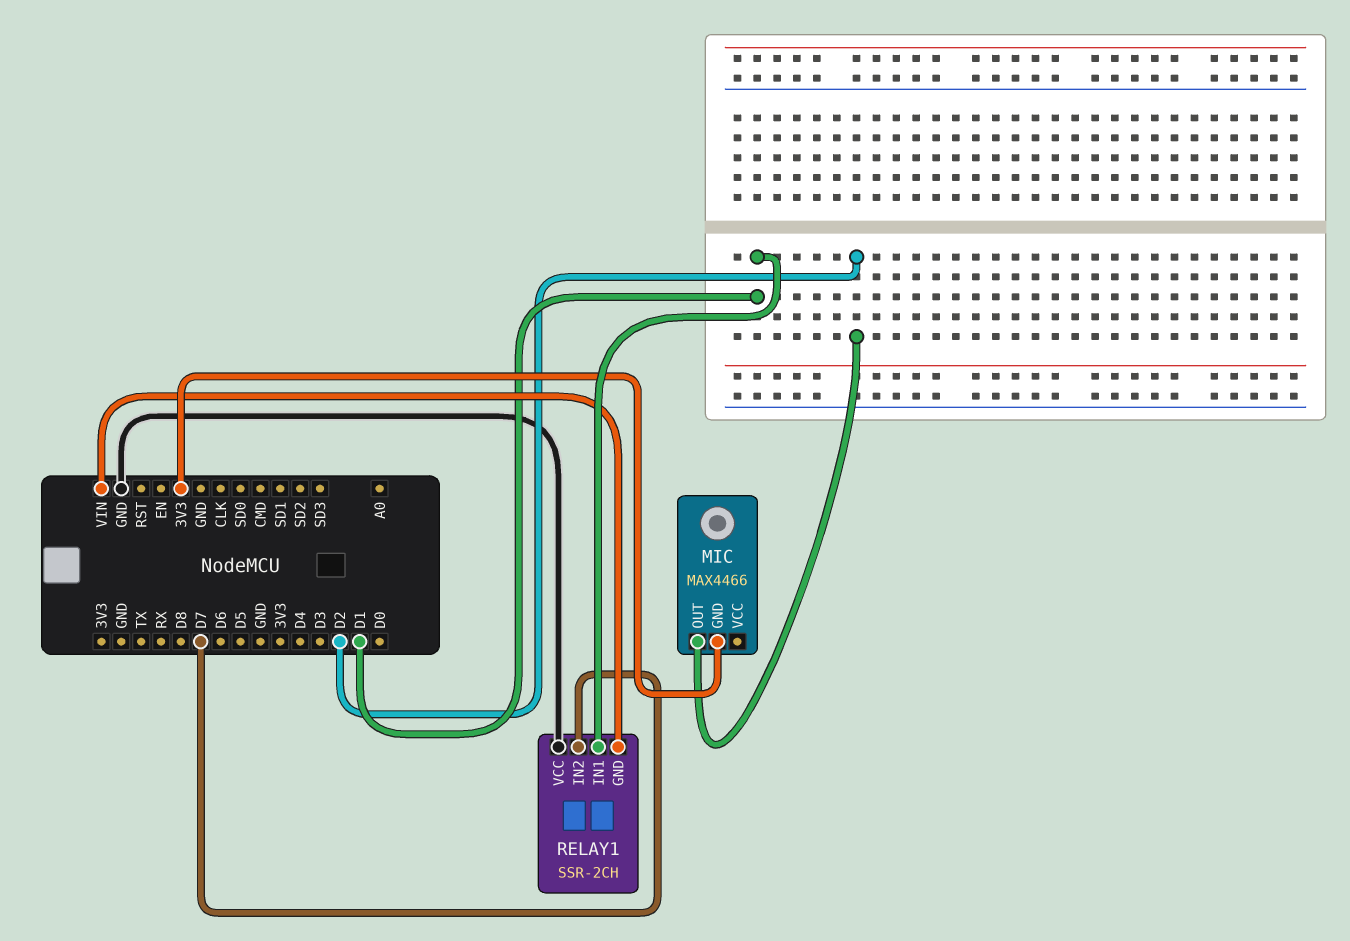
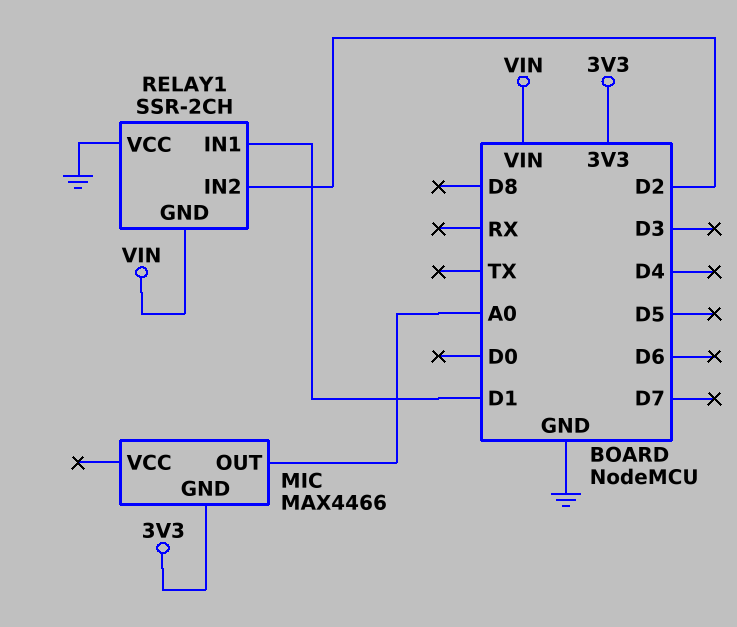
MIC pin OUT: D2 -> A0
RELAY1 pin IN2: D7 -> D2

